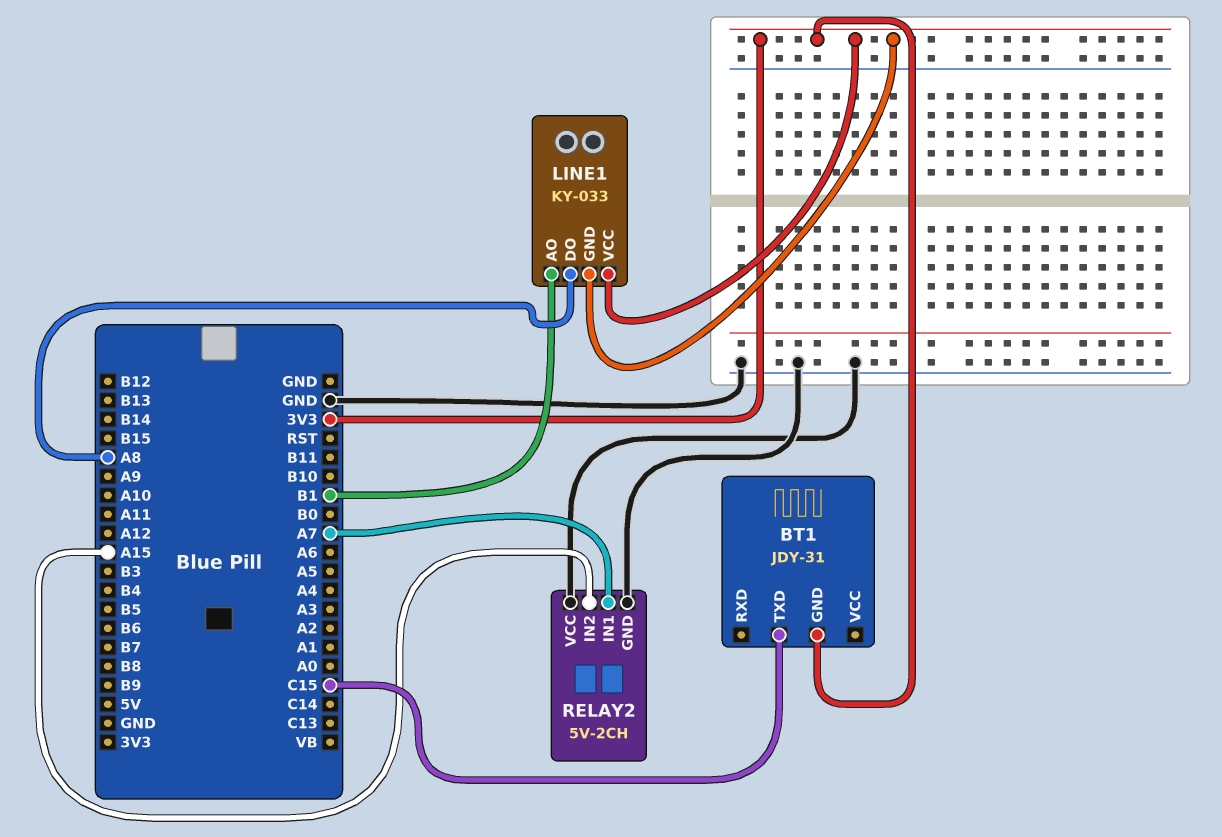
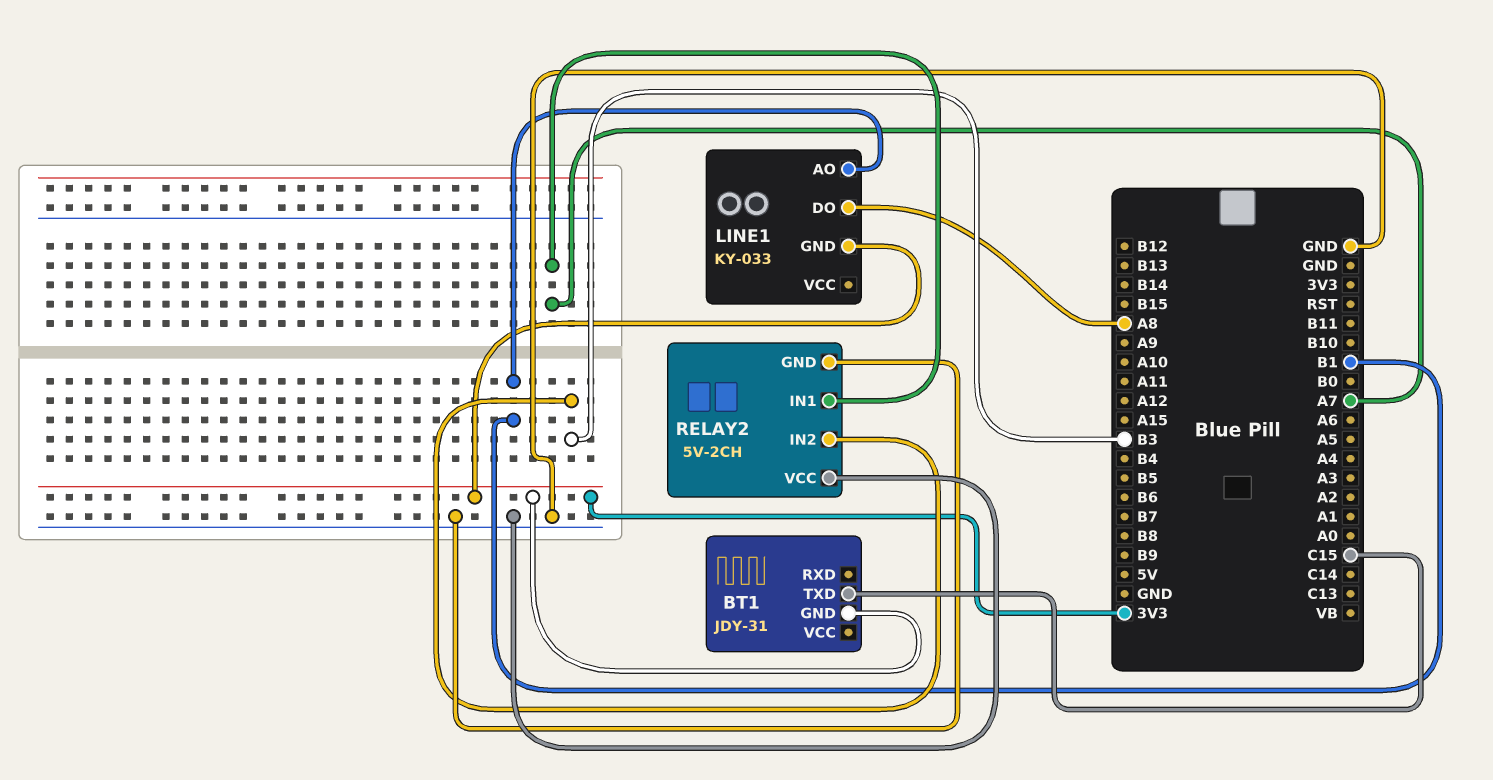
LINE1 pin VCC: 3V3 -> none
RELAY2 pin IN2: A15 -> B3

